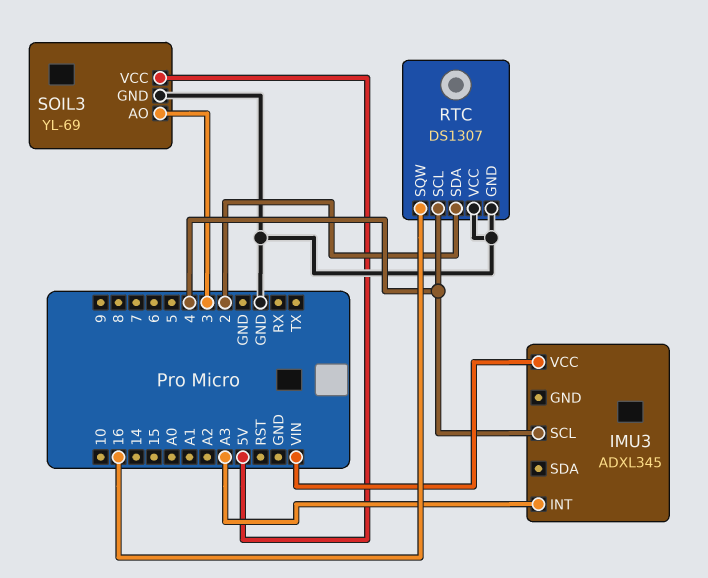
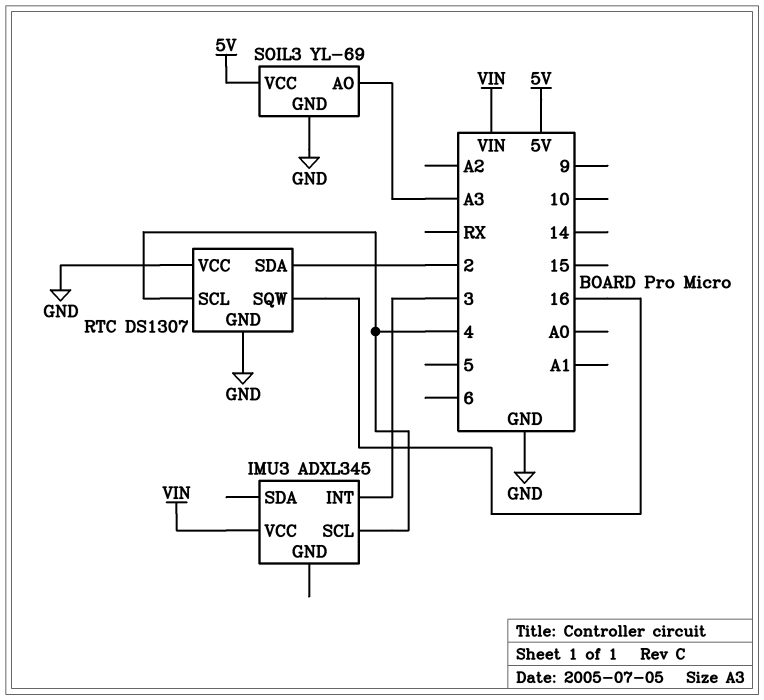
IMU3 pin INT: A3 -> 3
SOIL3 pin AO: 3 -> A3

